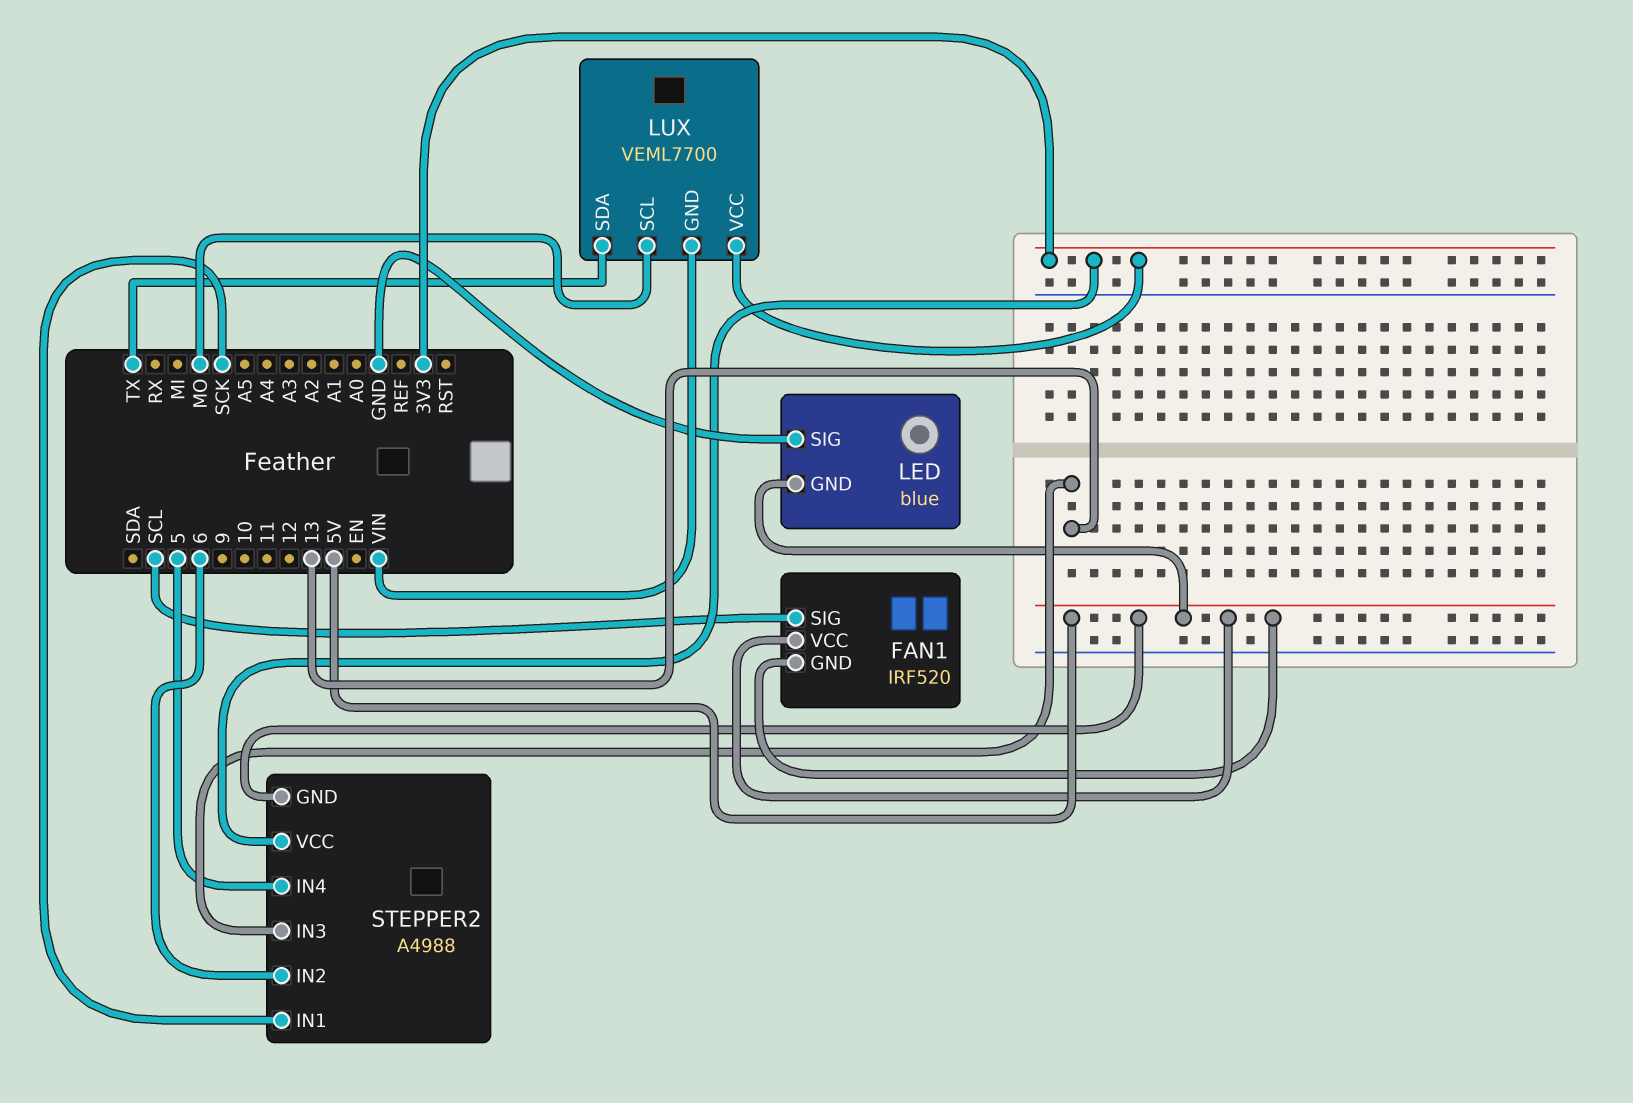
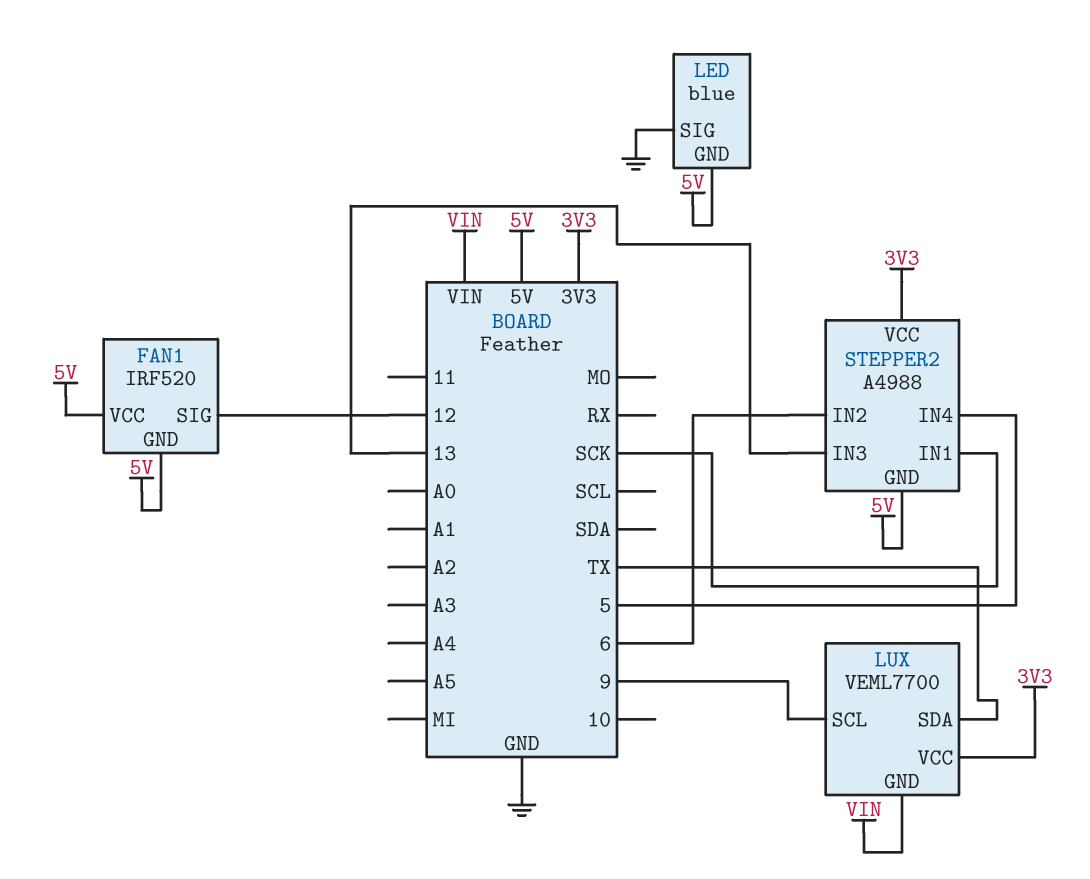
FAN1 pin SIG: SCL -> 12
LUX pin SCL: MO -> 9

